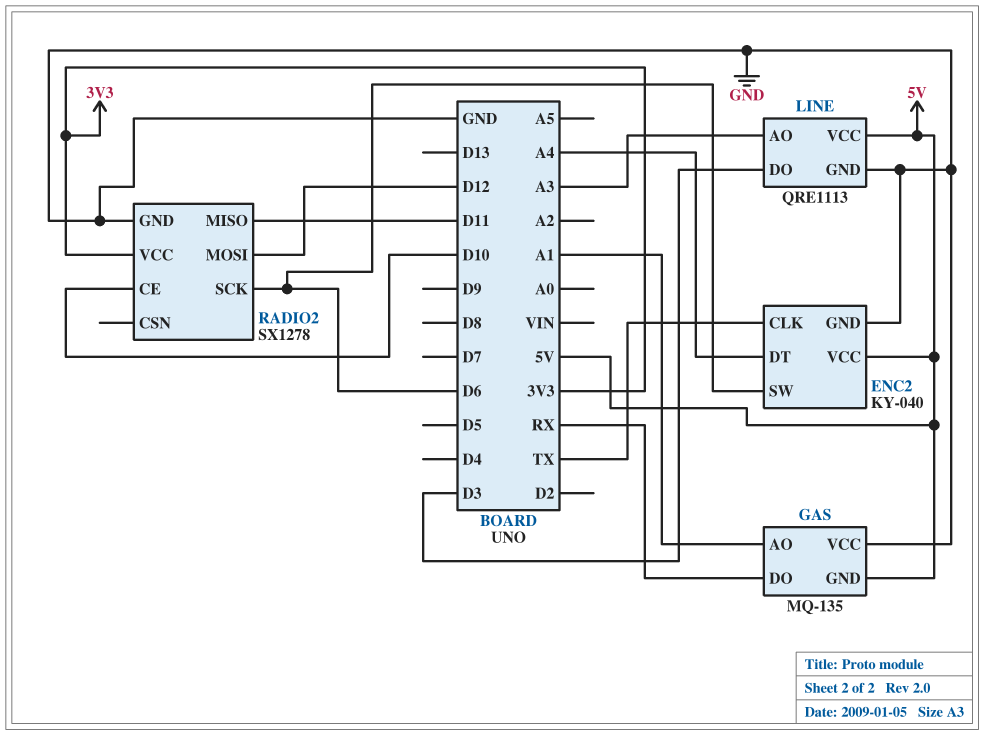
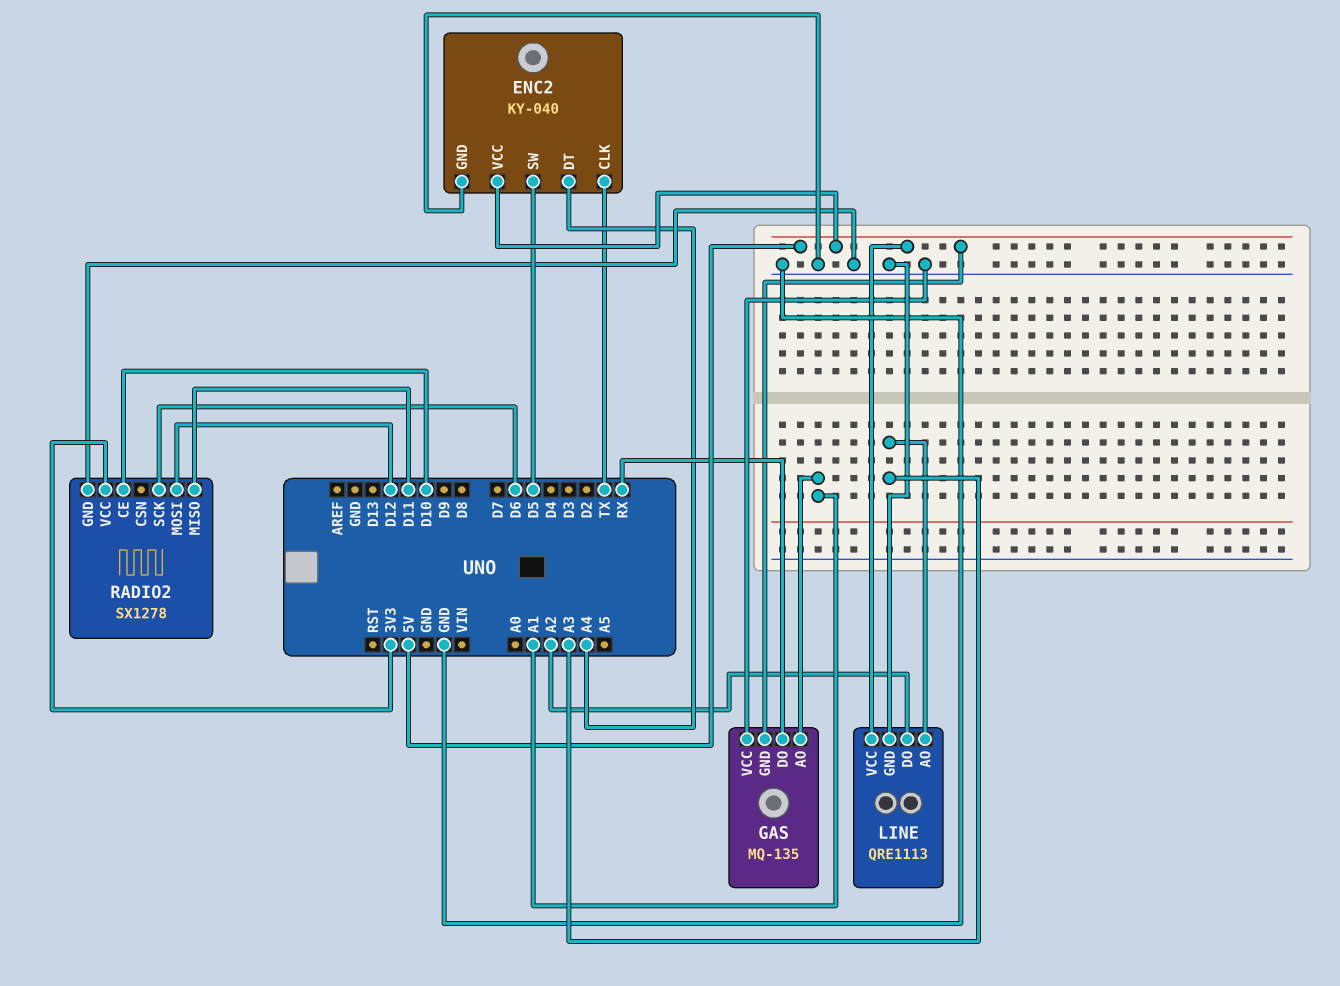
ENC2 pin SW: D6 -> D5
LINE pin DO: D3 -> A2

